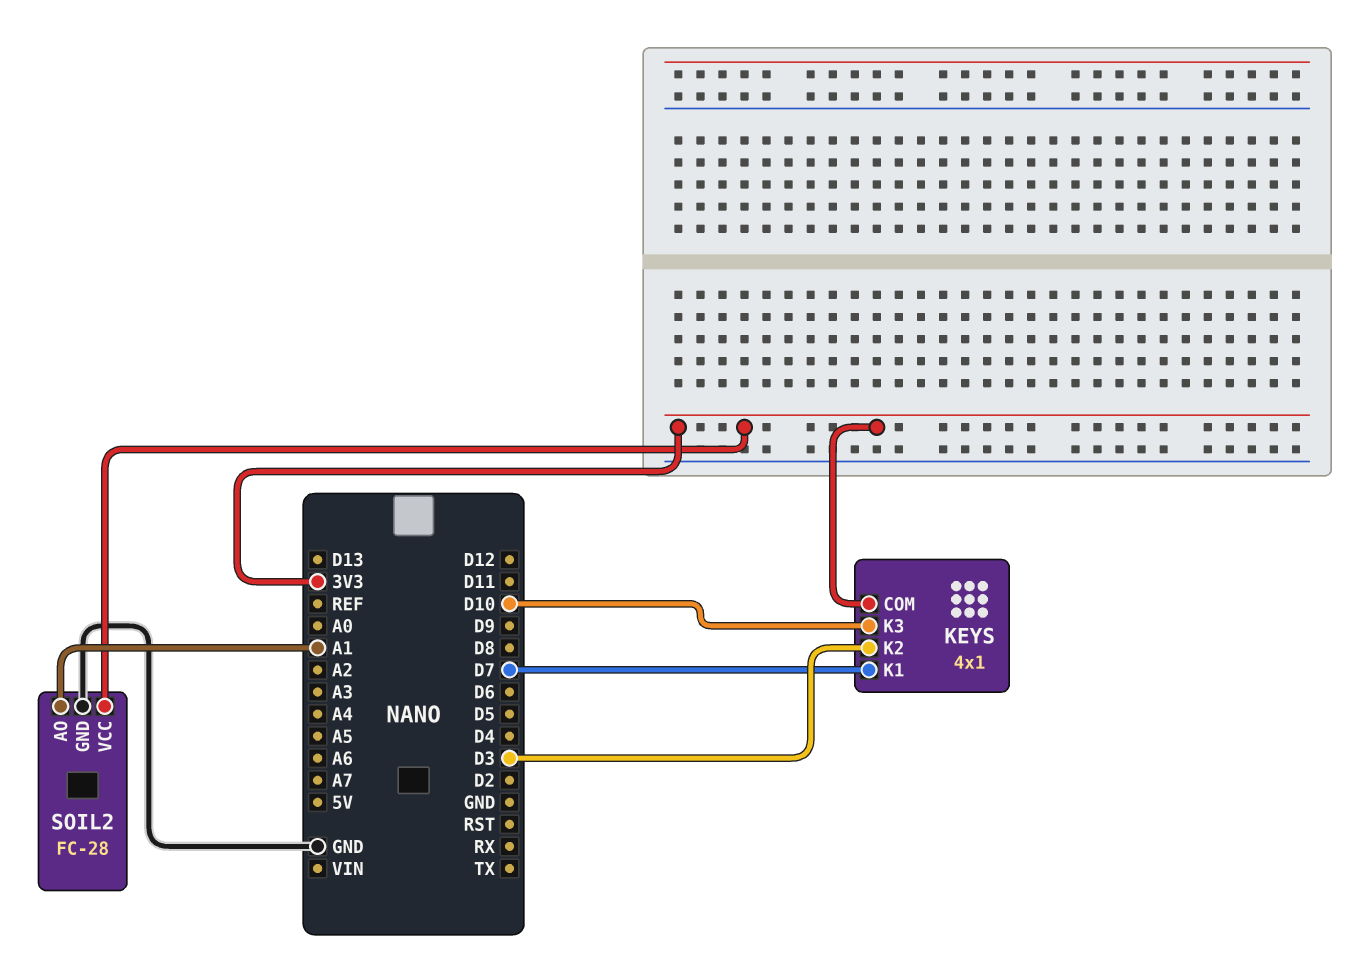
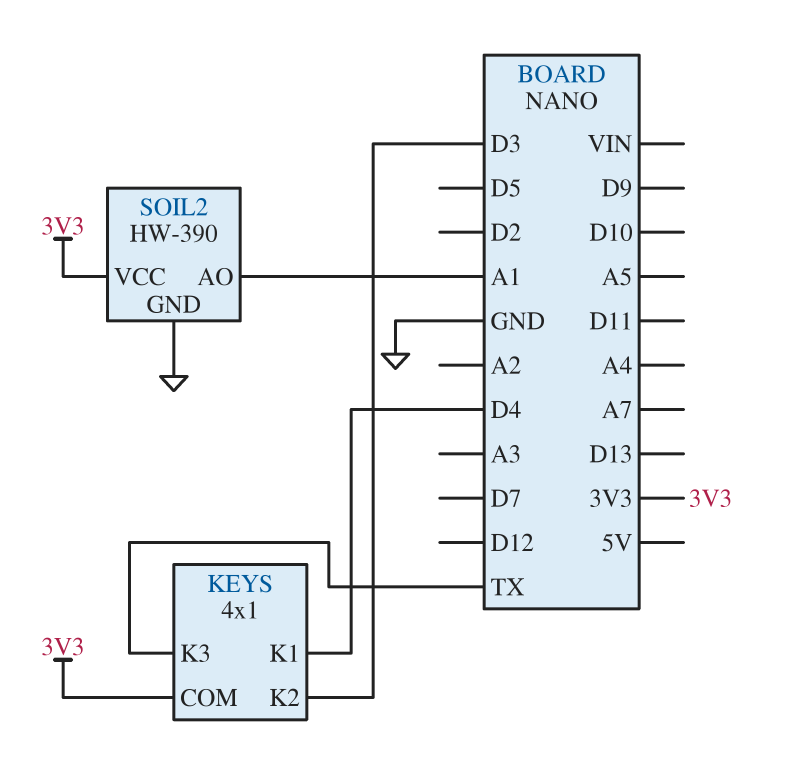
KEYS pin K1: D7 -> D4
KEYS pin K3: D10 -> TX
SOIL2: FC-28 -> HW-390

